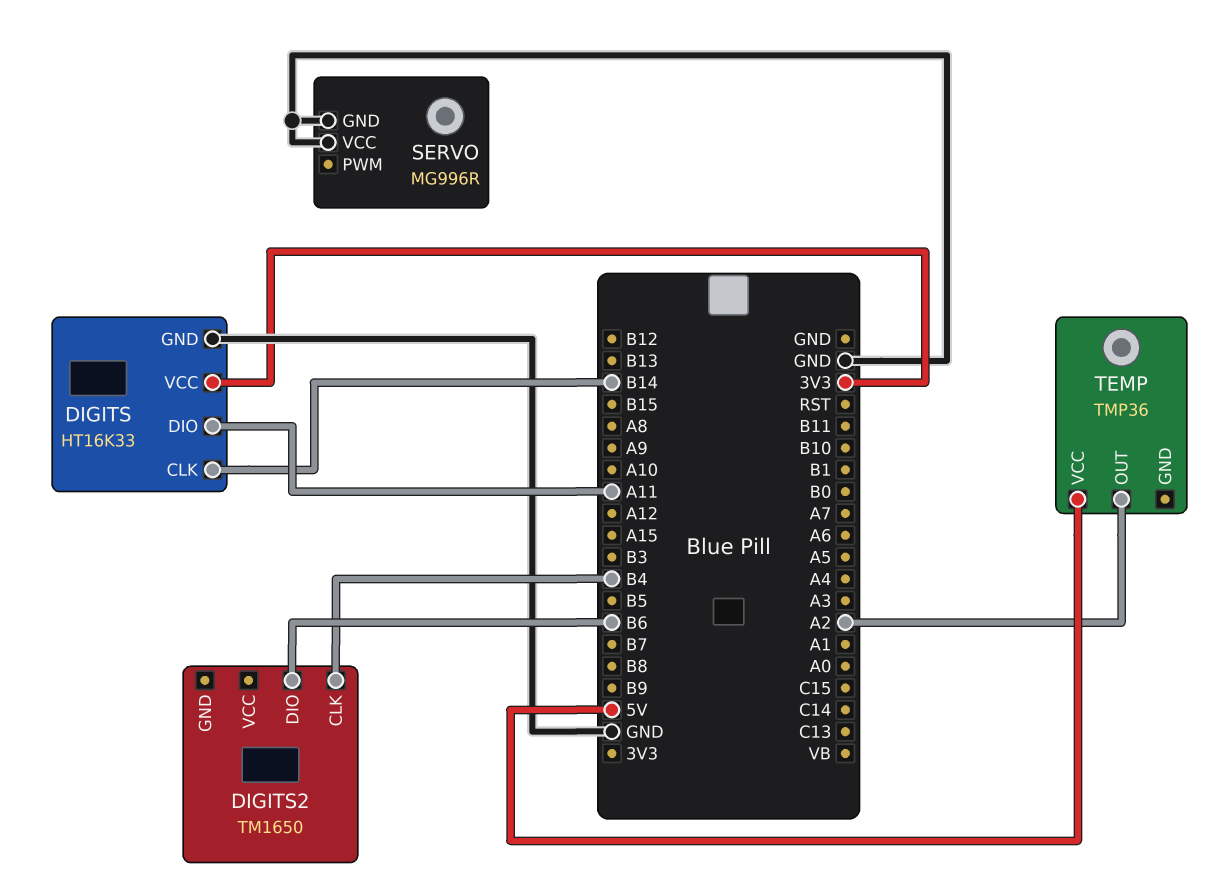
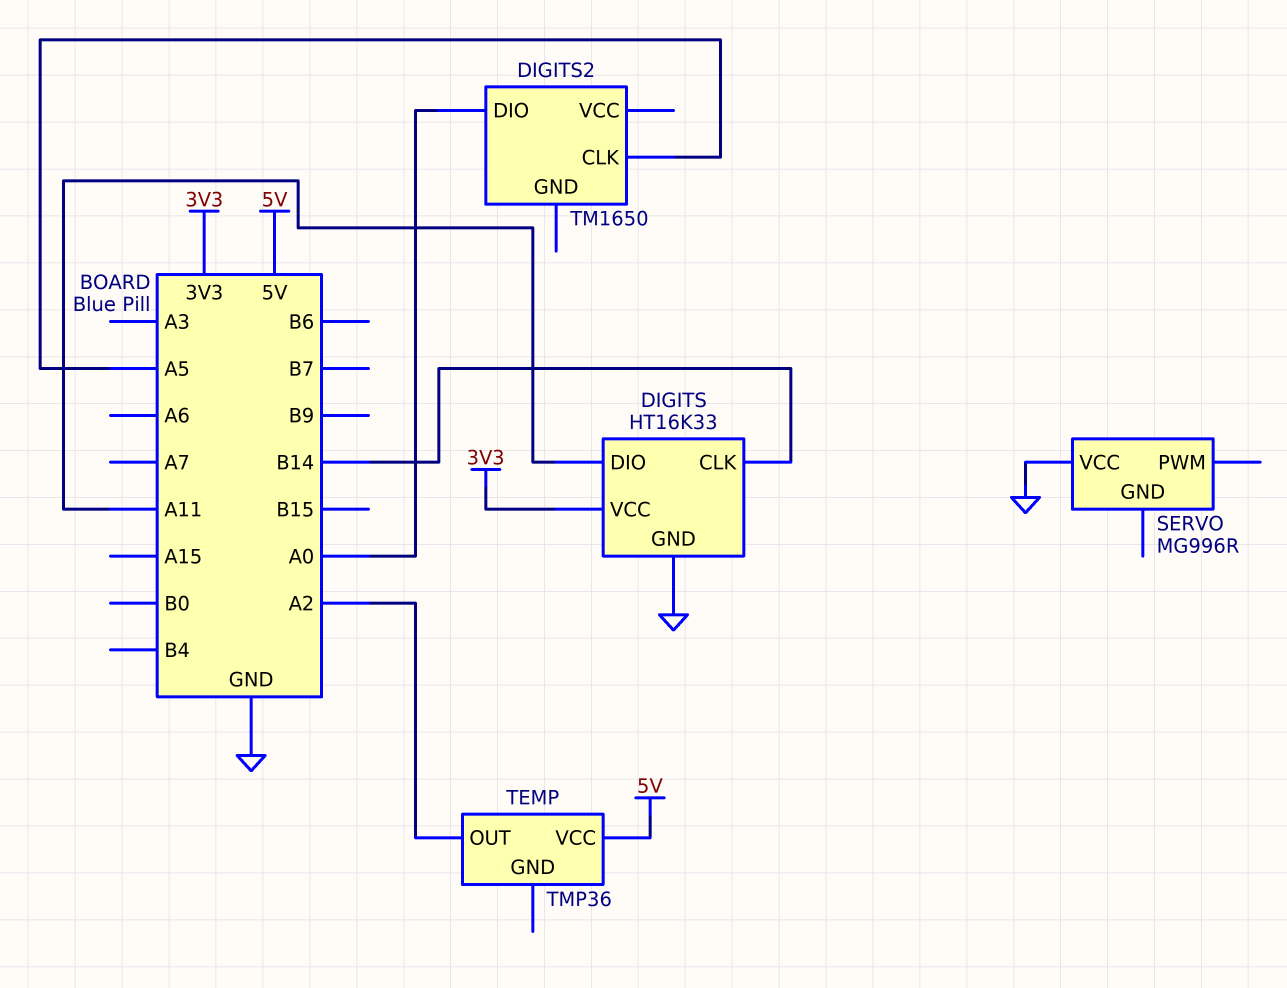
DIGITS2 pin CLK: B4 -> A5
DIGITS2 pin DIO: B6 -> A0
SERVO pin GND: GND -> none

